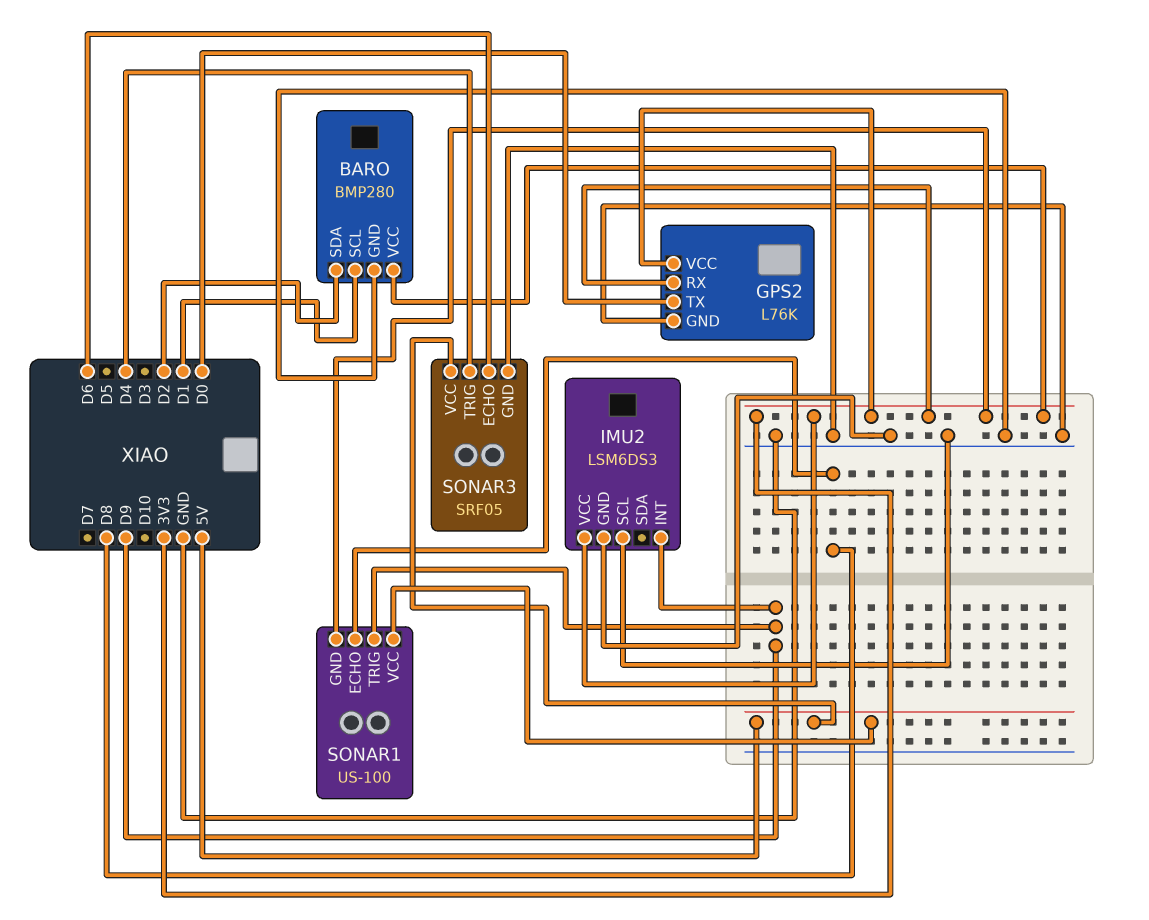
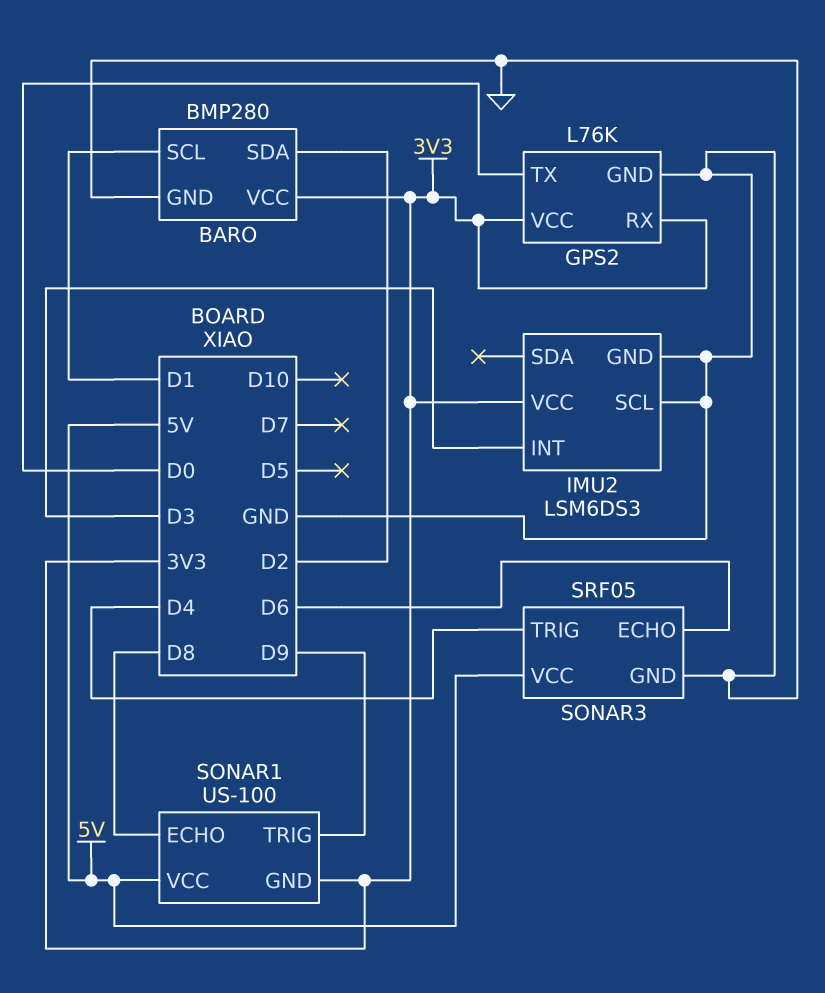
IMU2 pin INT: D9 -> D3

